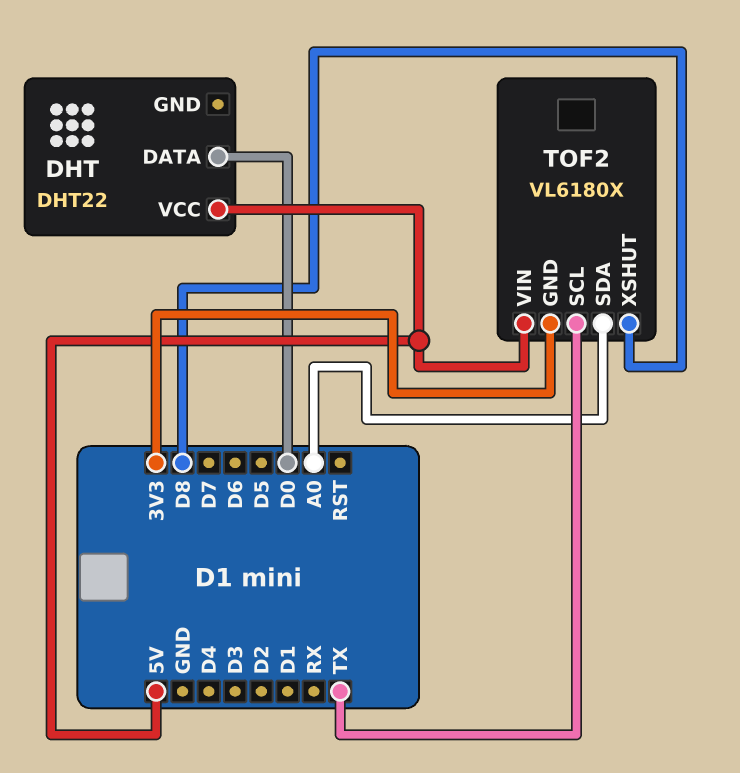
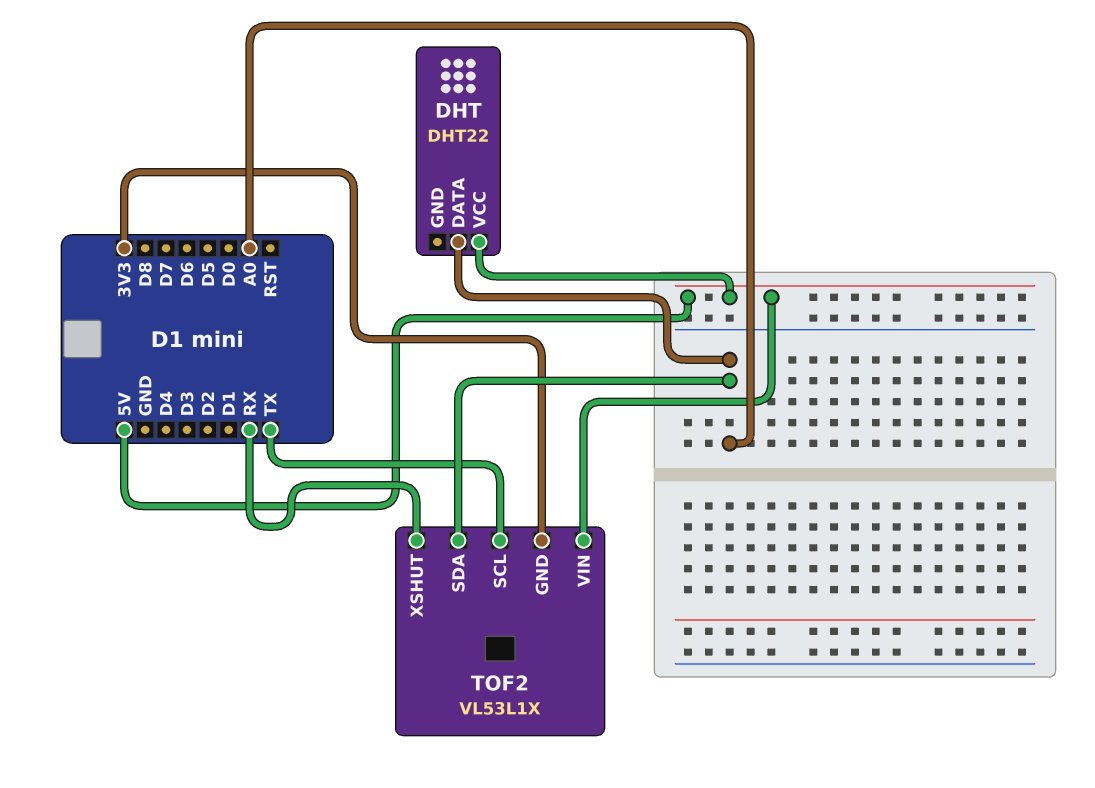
DHT pin DATA: D0 -> A0
TOF2: VL6180X -> VL53L1X
TOF2 pin XSHUT: D8 -> RX

